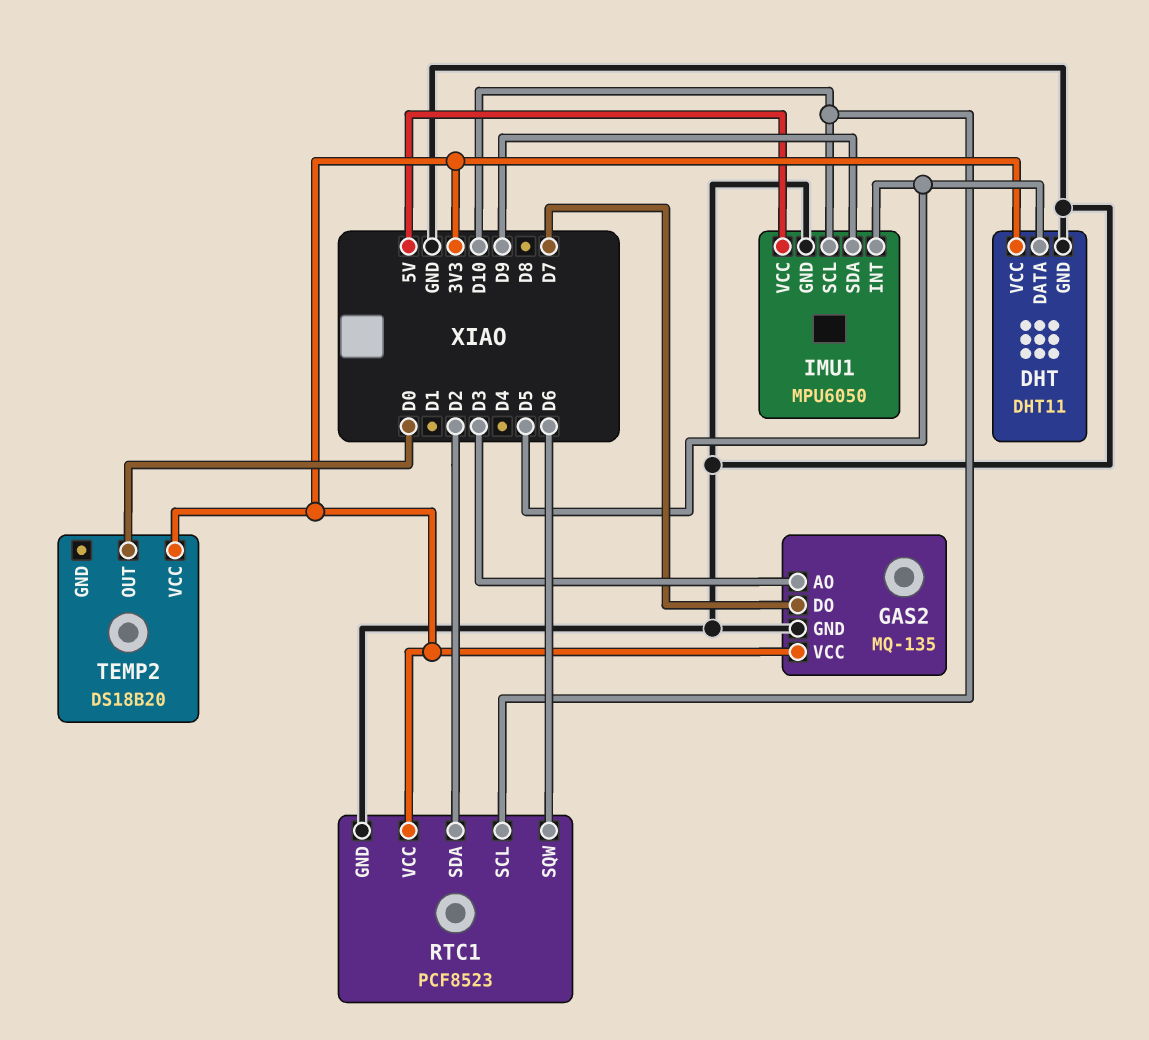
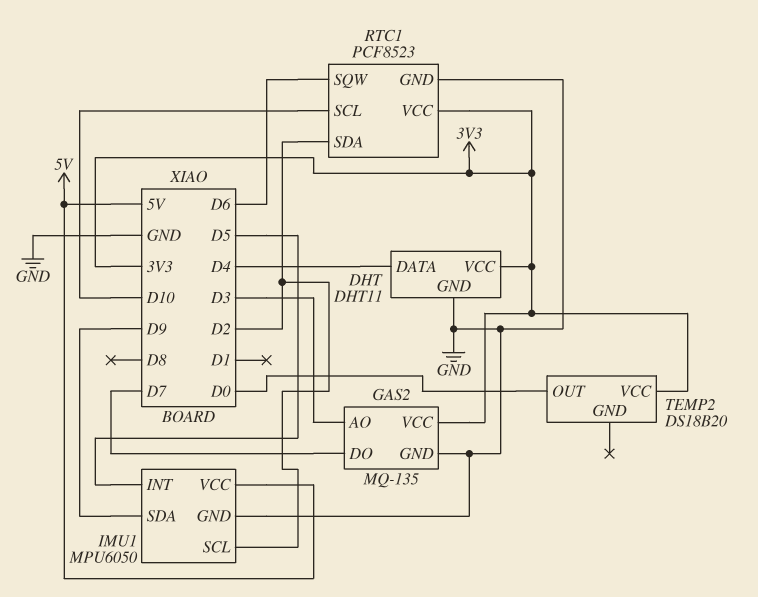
DHT pin DATA: D5 -> D4
IMU1 pin SCL: D10 -> D2

